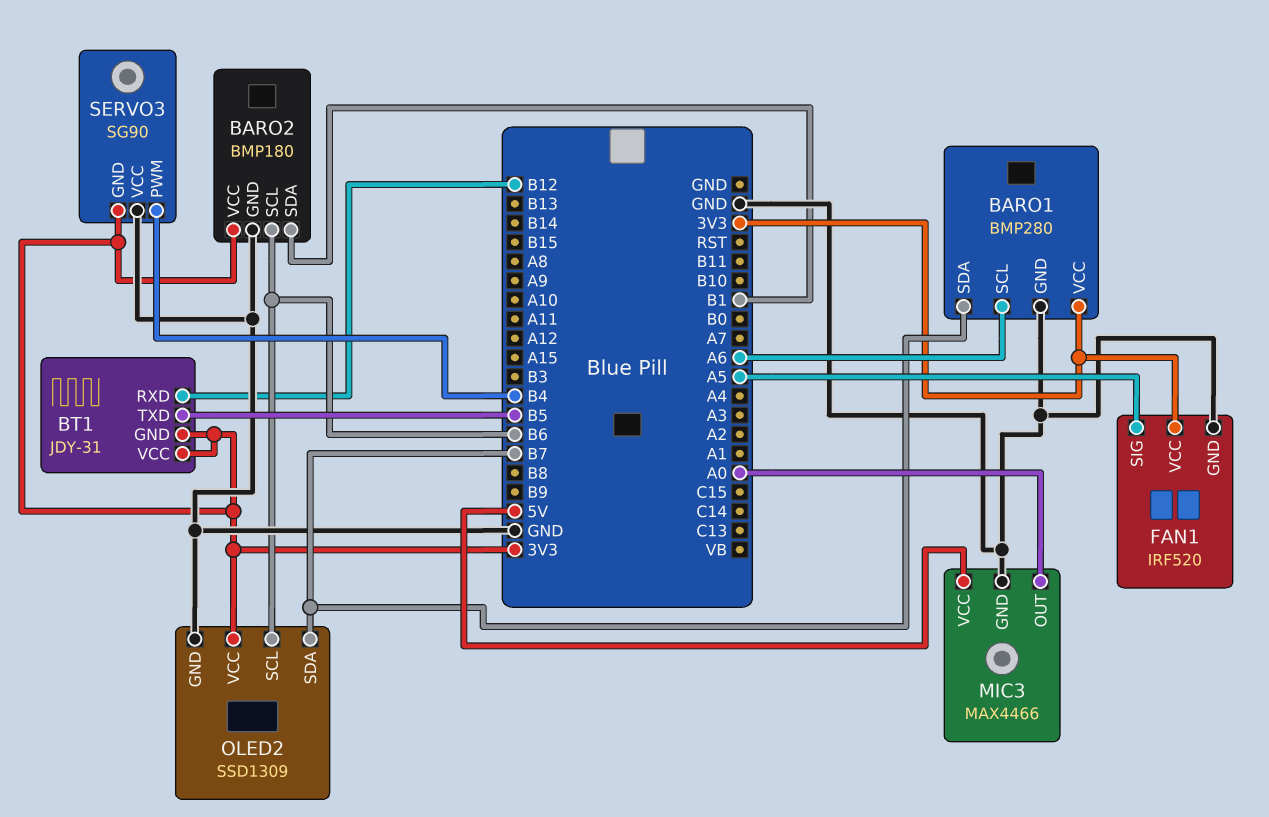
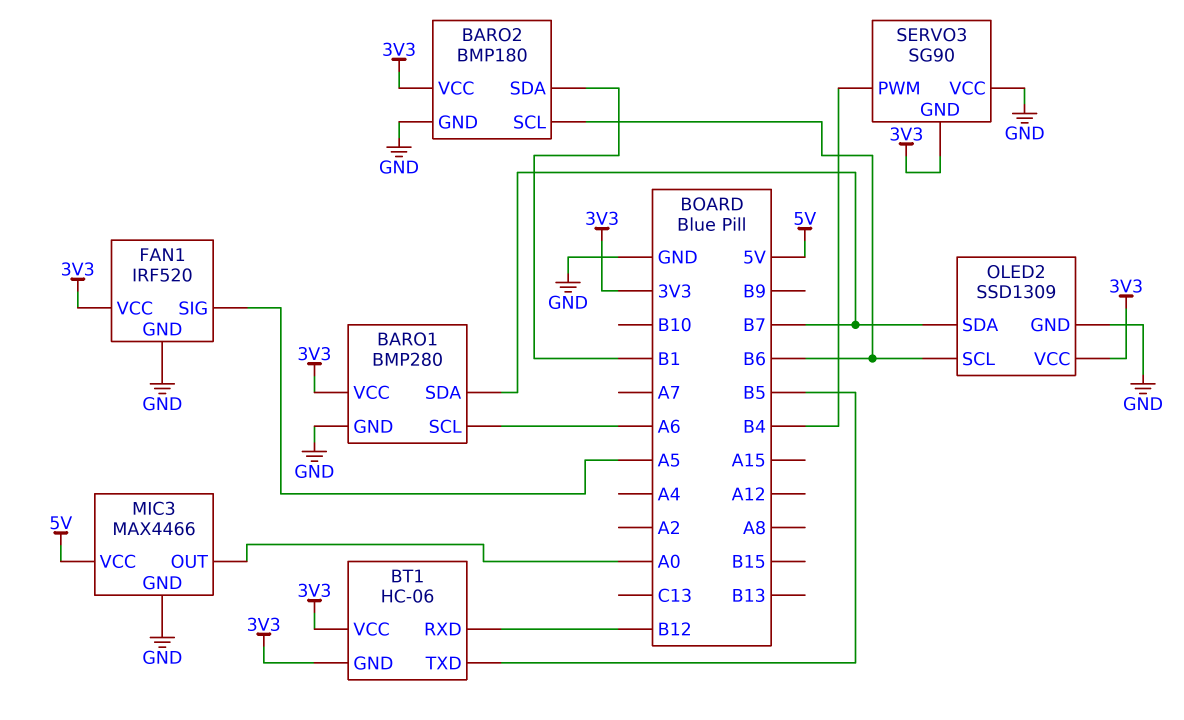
BT1: JDY-31 -> HC-06

